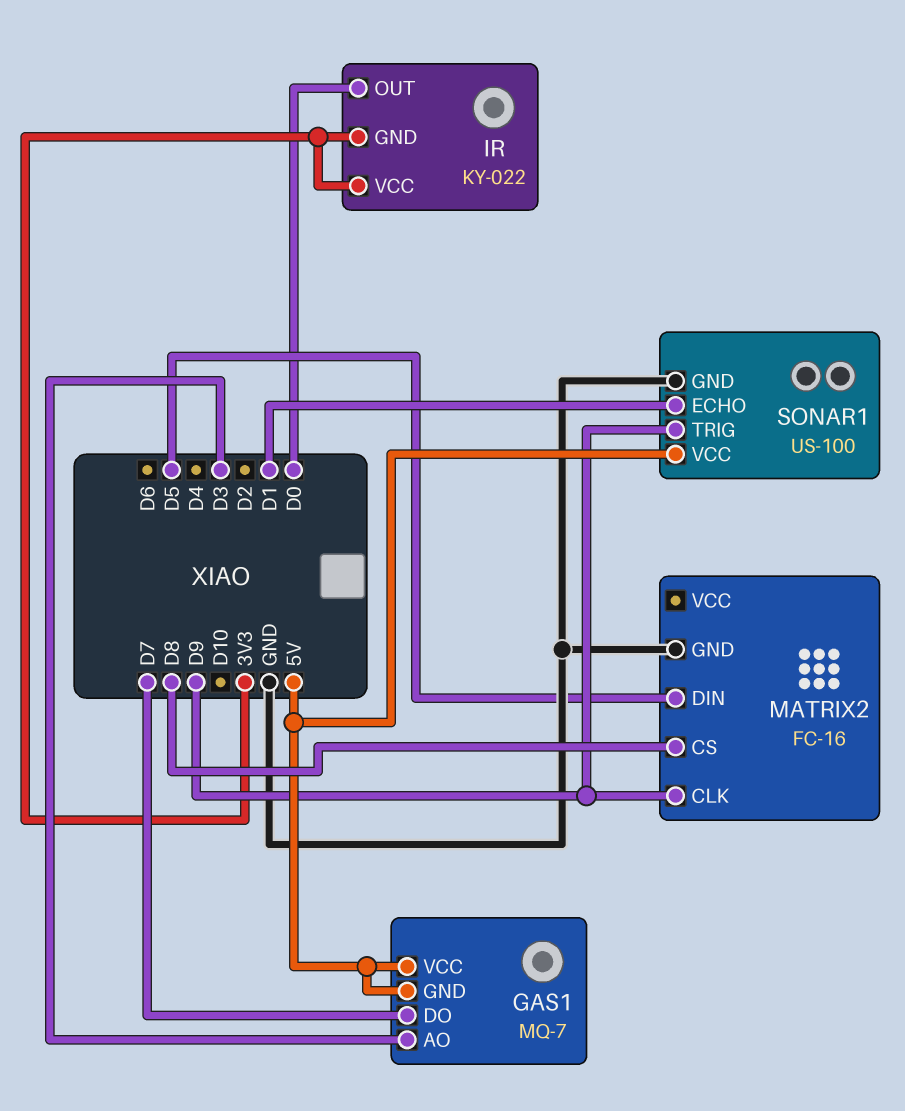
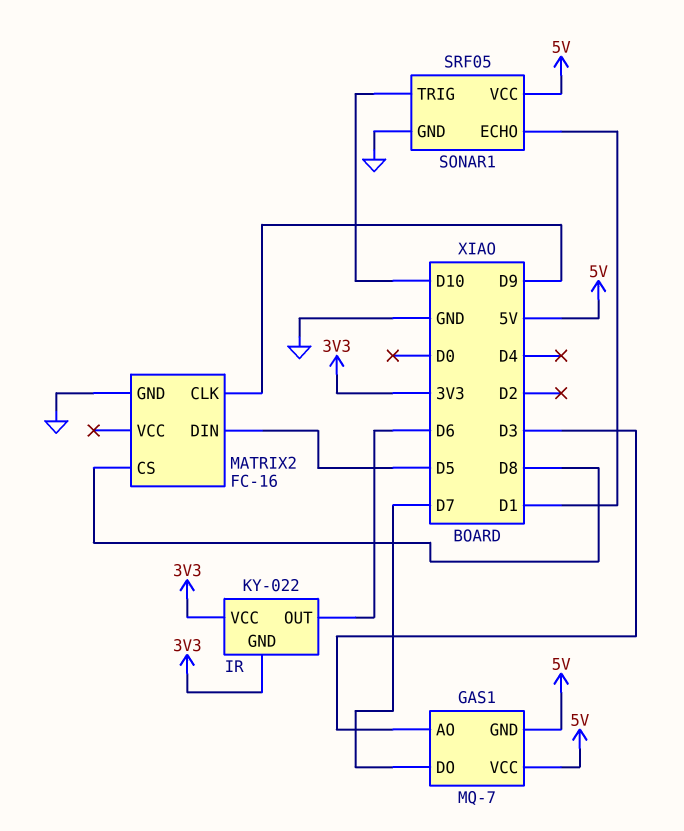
IR pin OUT: D0 -> D6
SONAR1: US-100 -> SRF05
SONAR1 pin TRIG: D9 -> D10

